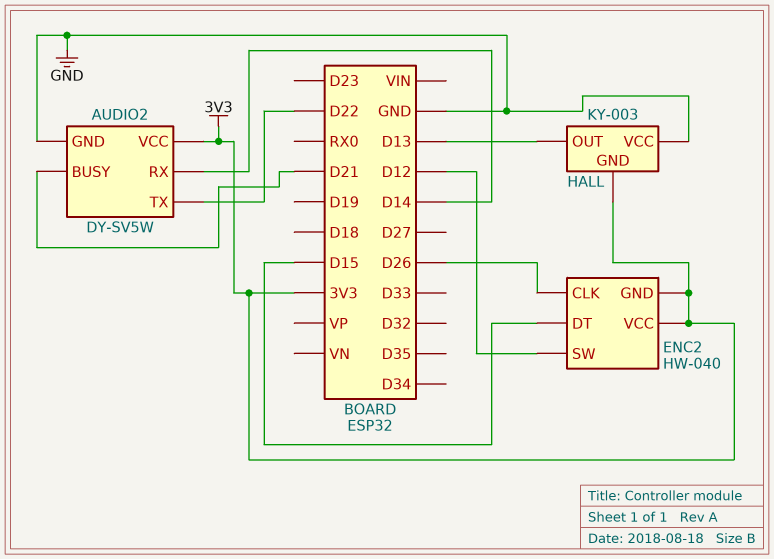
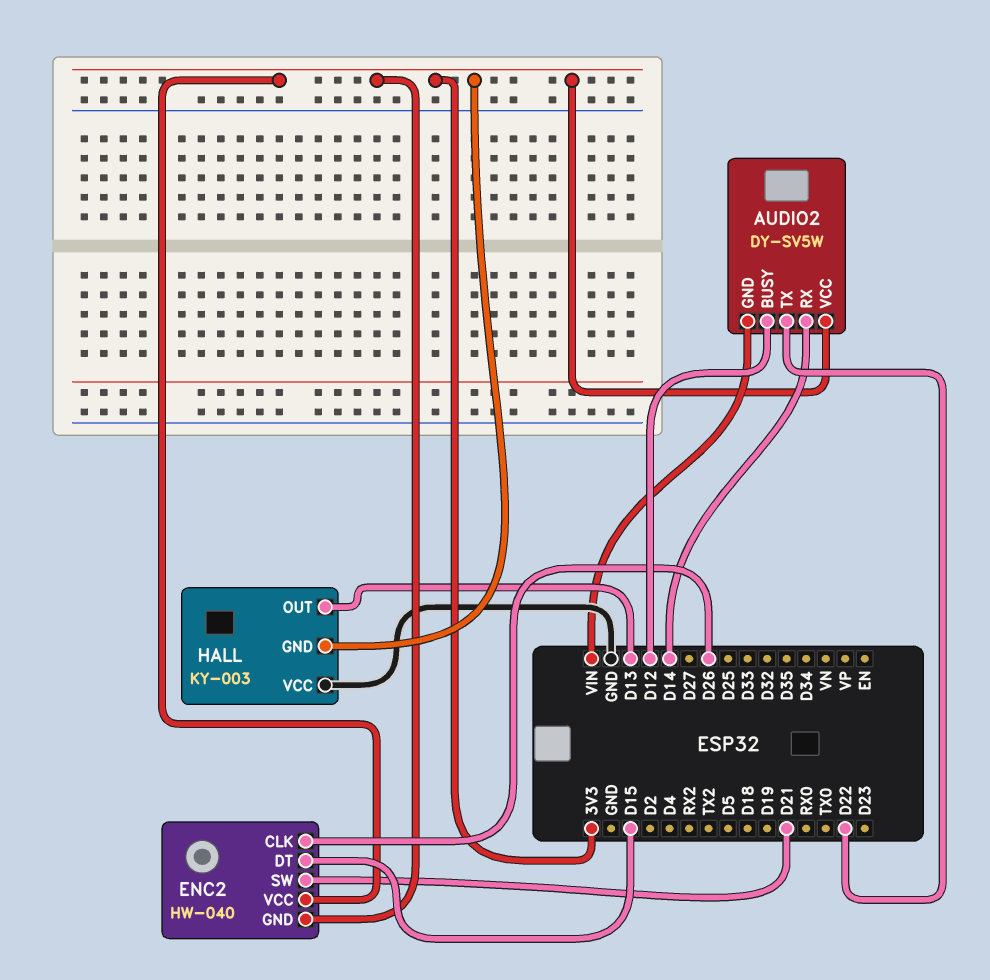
AUDIO2 pin BUSY: D21 -> D12
AUDIO2 pin GND: GND -> VIN
ENC2 pin SW: D12 -> D21

